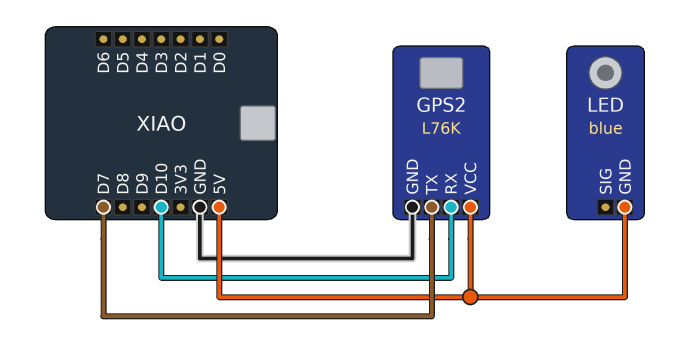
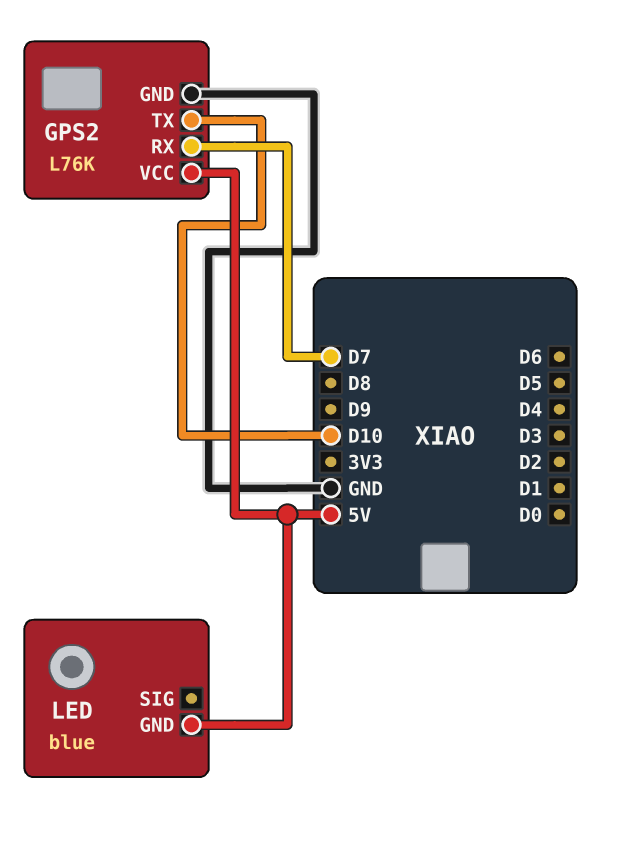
GPS2 pin RX: D10 -> D7
GPS2 pin TX: D7 -> D10

